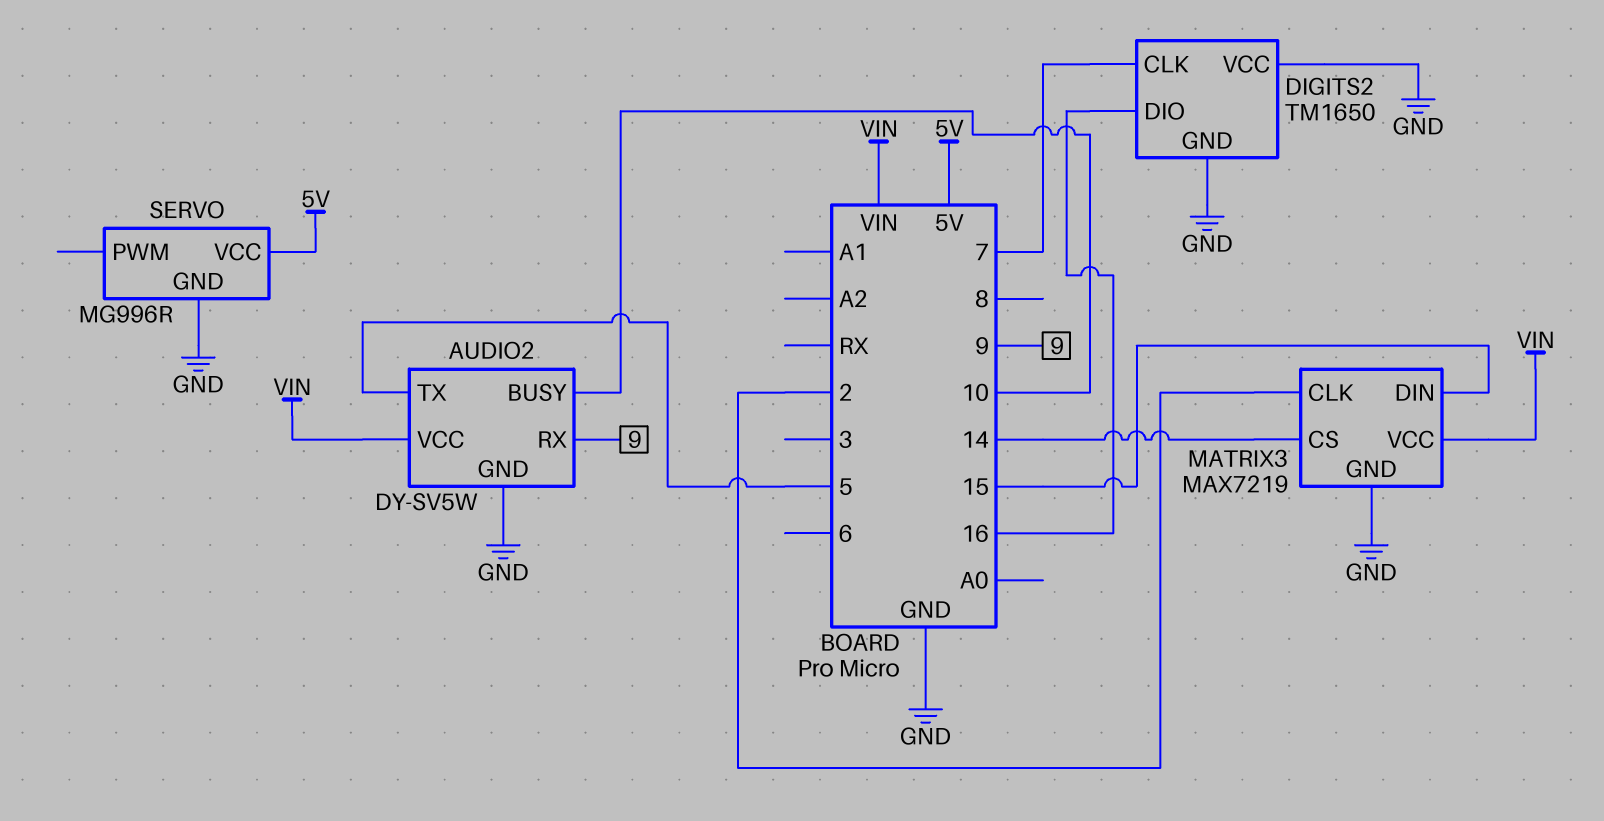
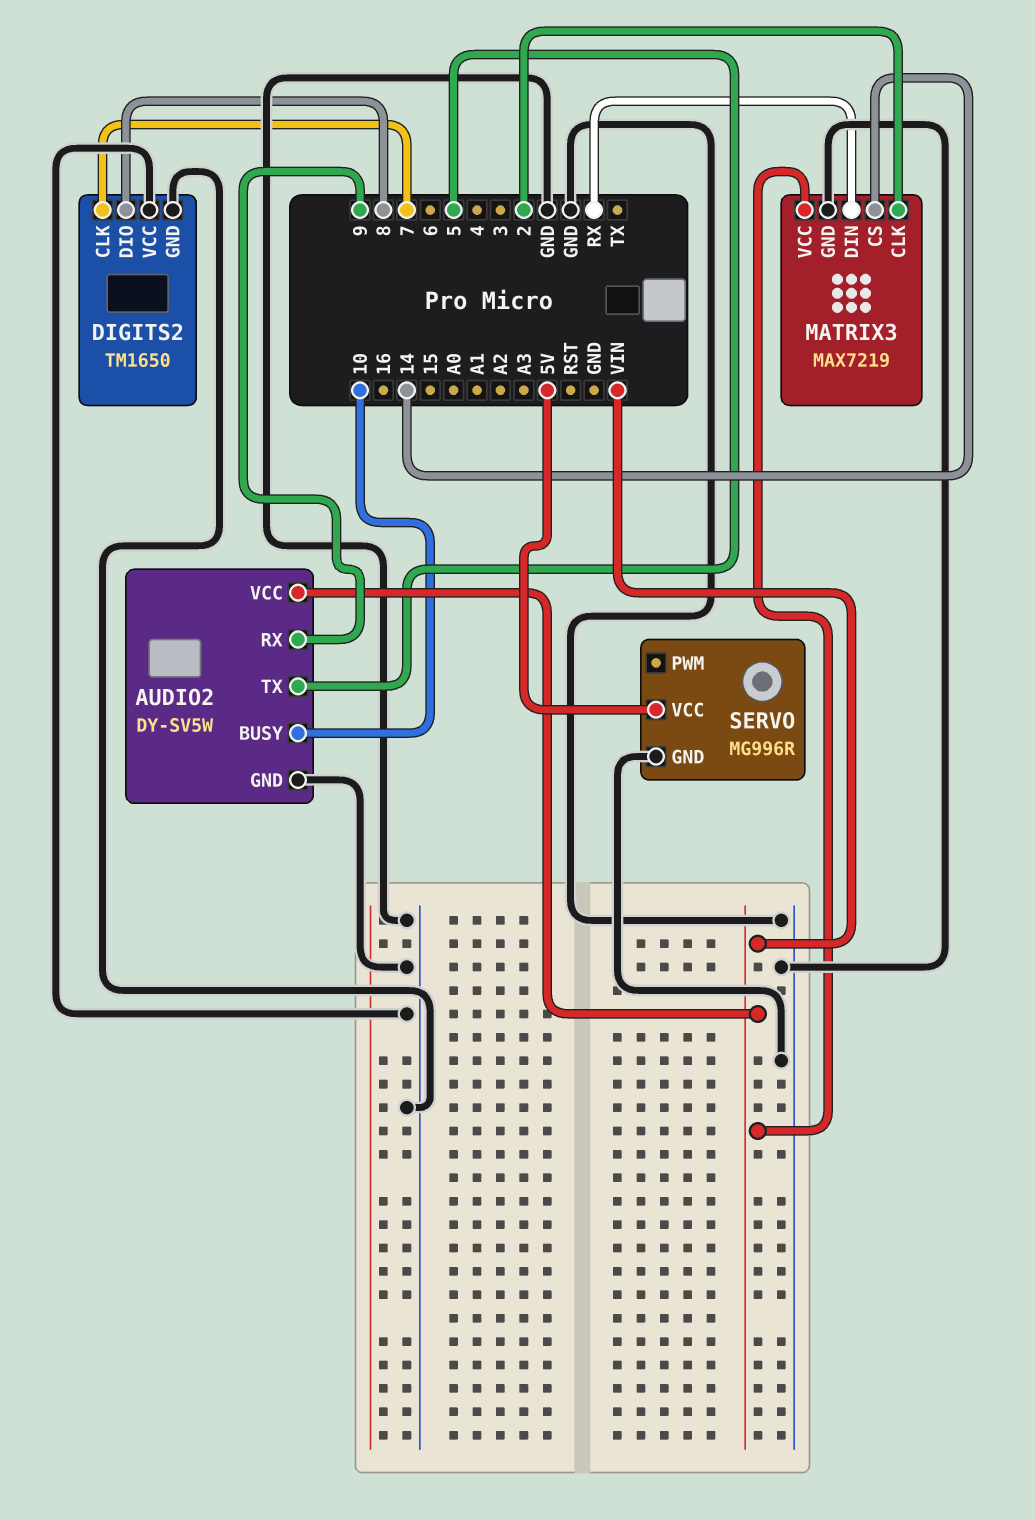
DIGITS2 pin DIO: 16 -> 8
MATRIX3 pin DIN: 15 -> RX

